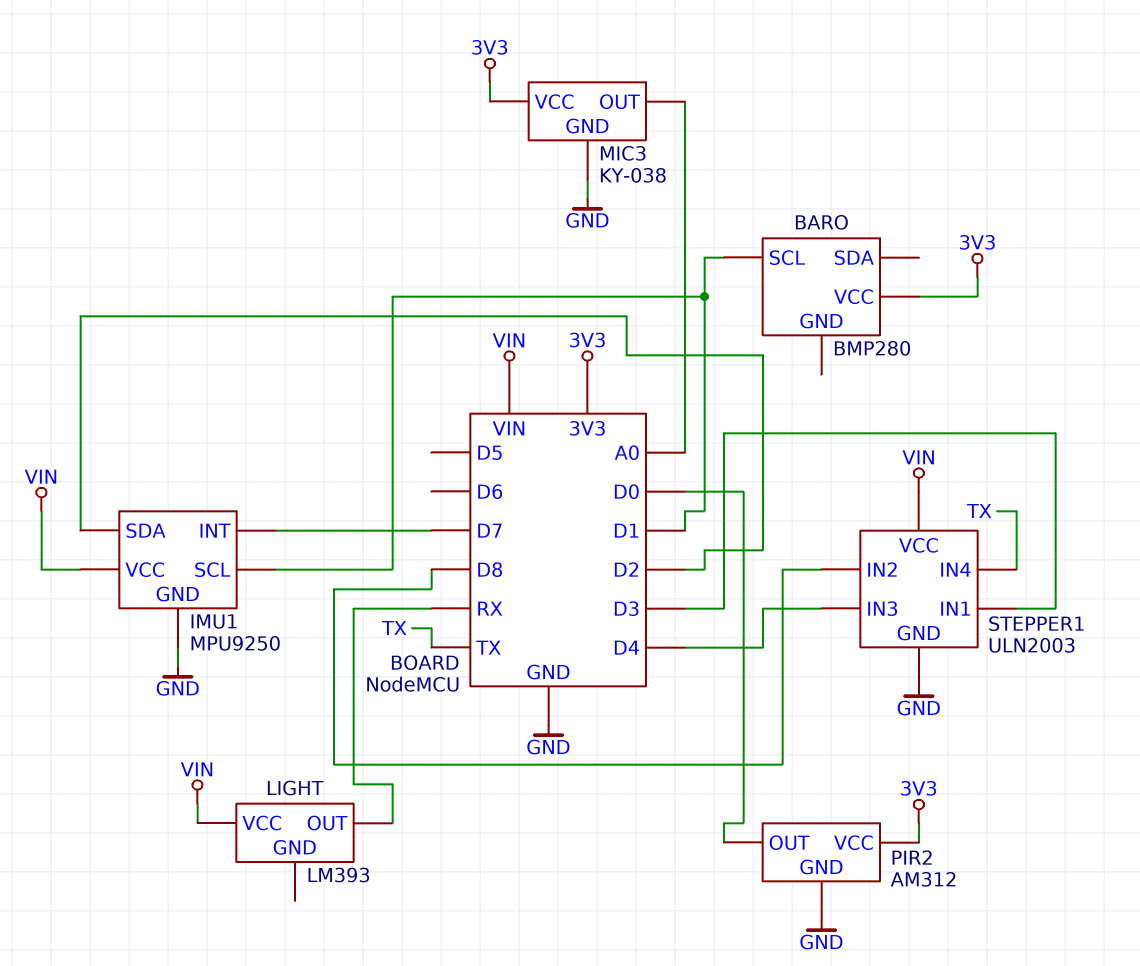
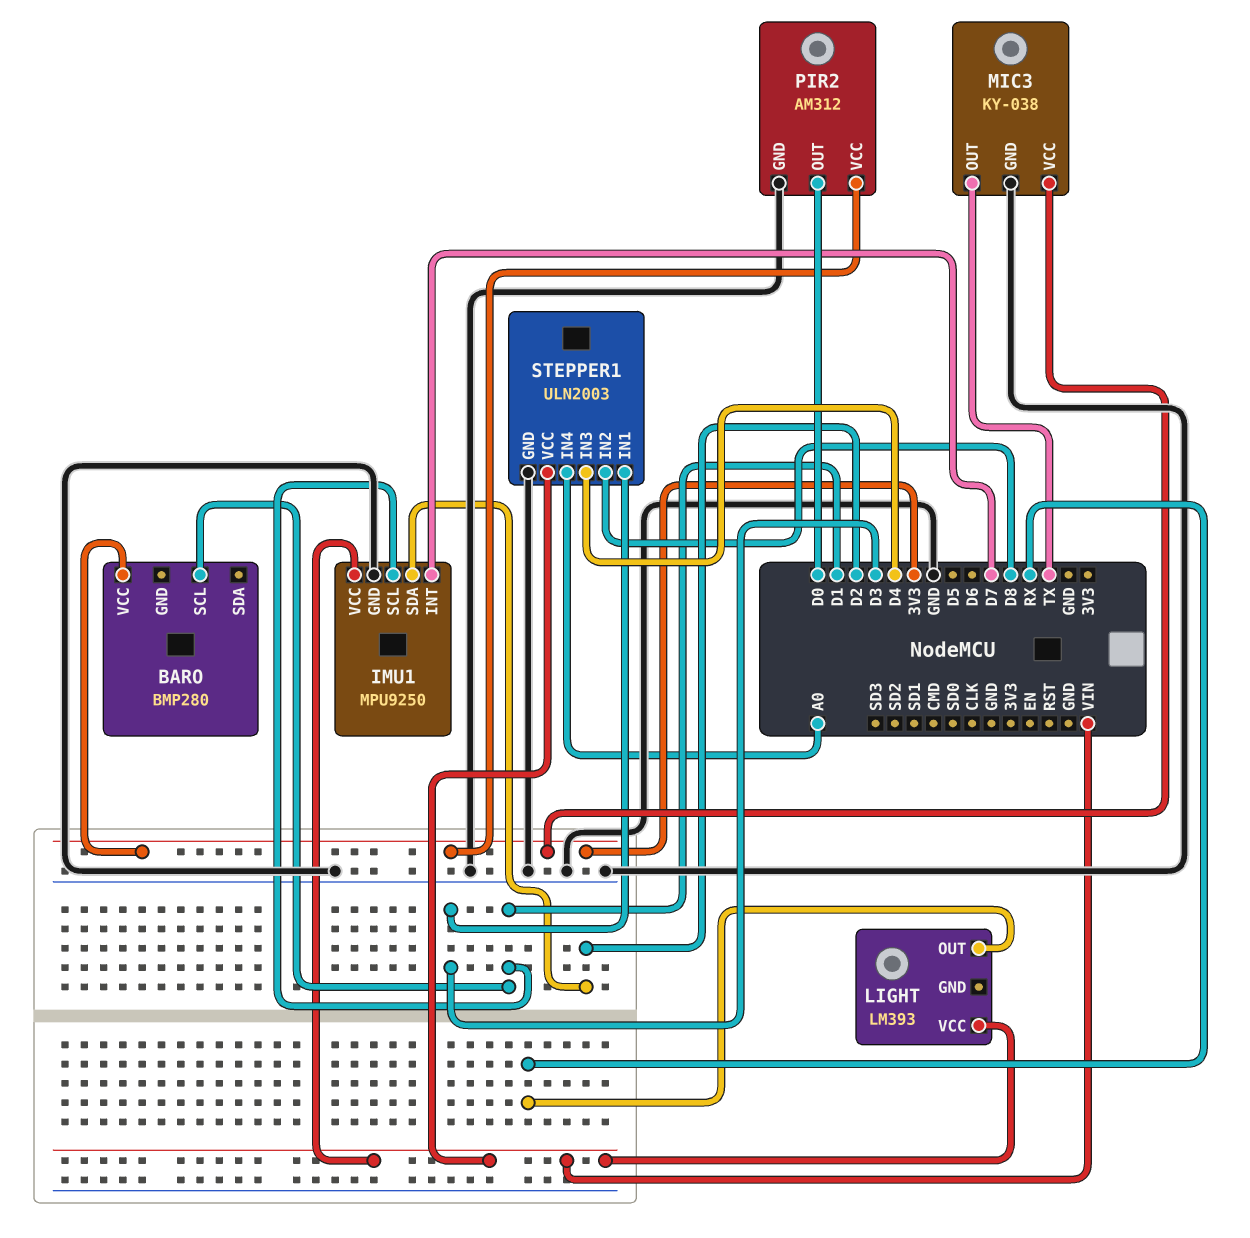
MIC3 pin OUT: A0 -> TX
STEPPER1 pin IN4: TX -> A0

